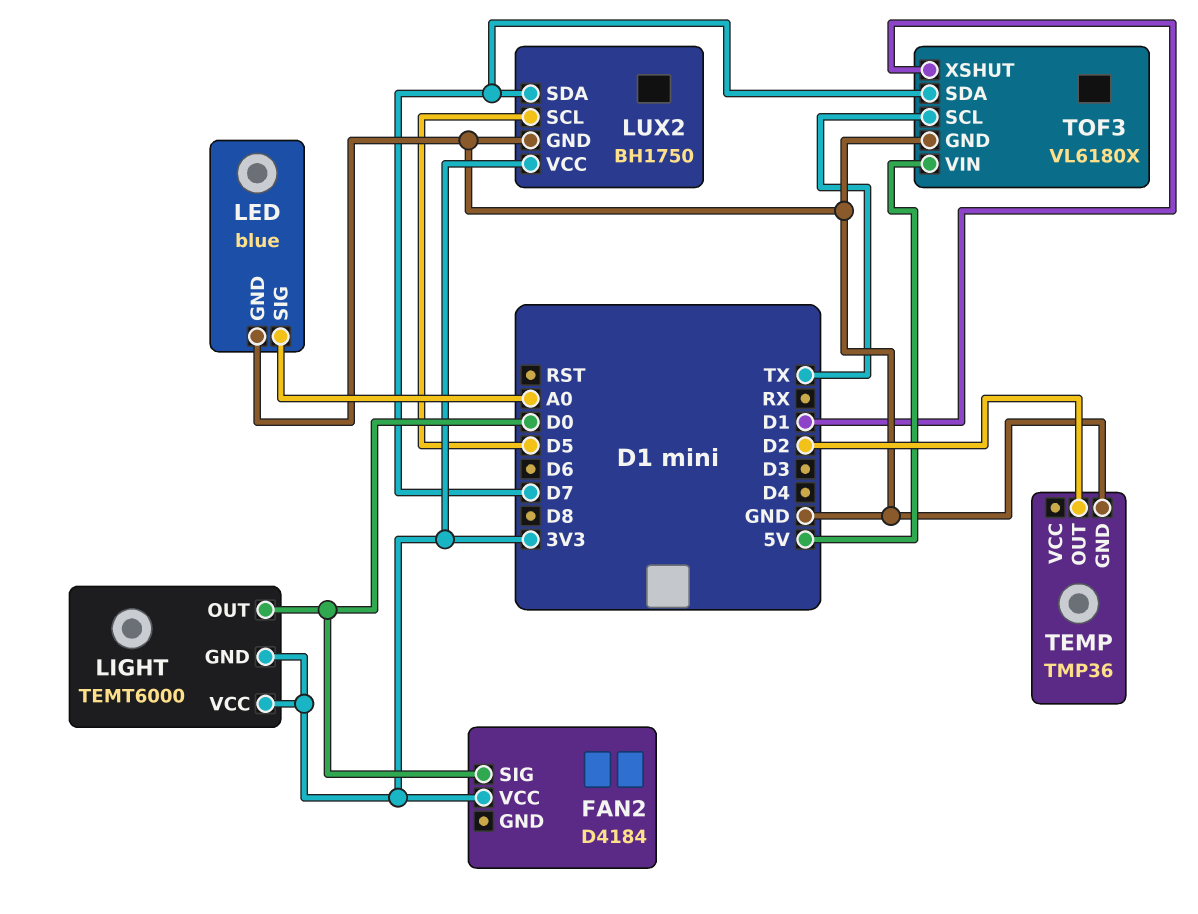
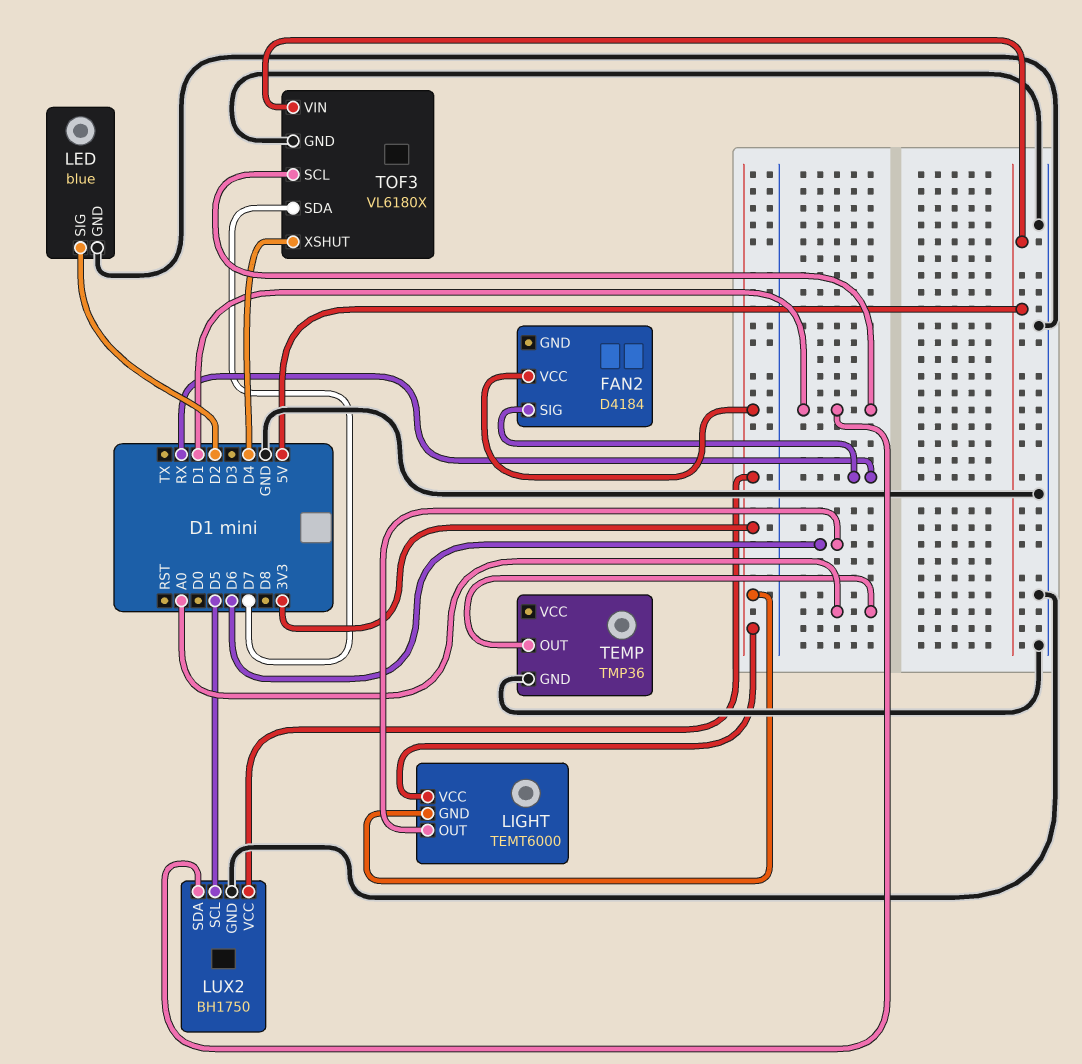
FAN2 pin SIG: D0 -> RX
LED pin SIG: A0 -> D2
LIGHT pin OUT: D0 -> D6
LUX2 pin SDA: D7 -> D1
TEMP pin OUT: D2 -> A0
TOF3 pin SCL: TX -> D1
TOF3 pin XSHUT: D1 -> D4

